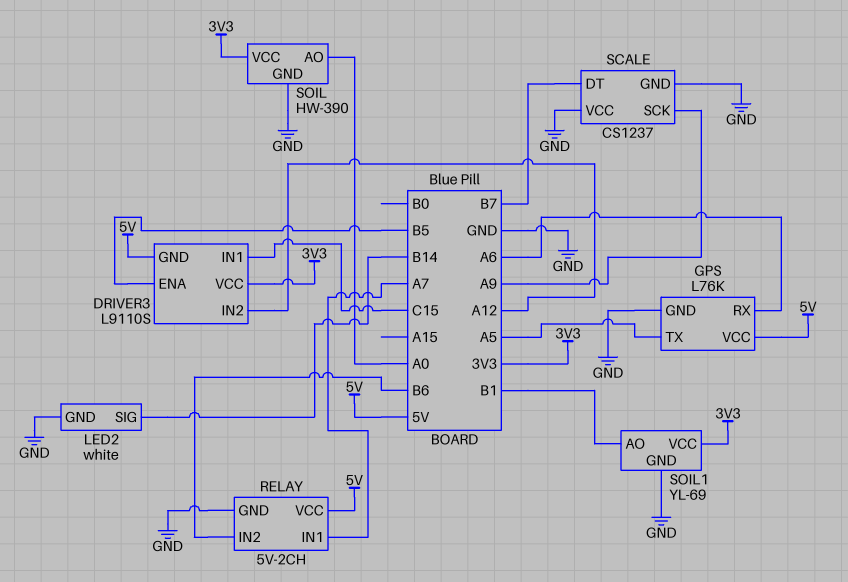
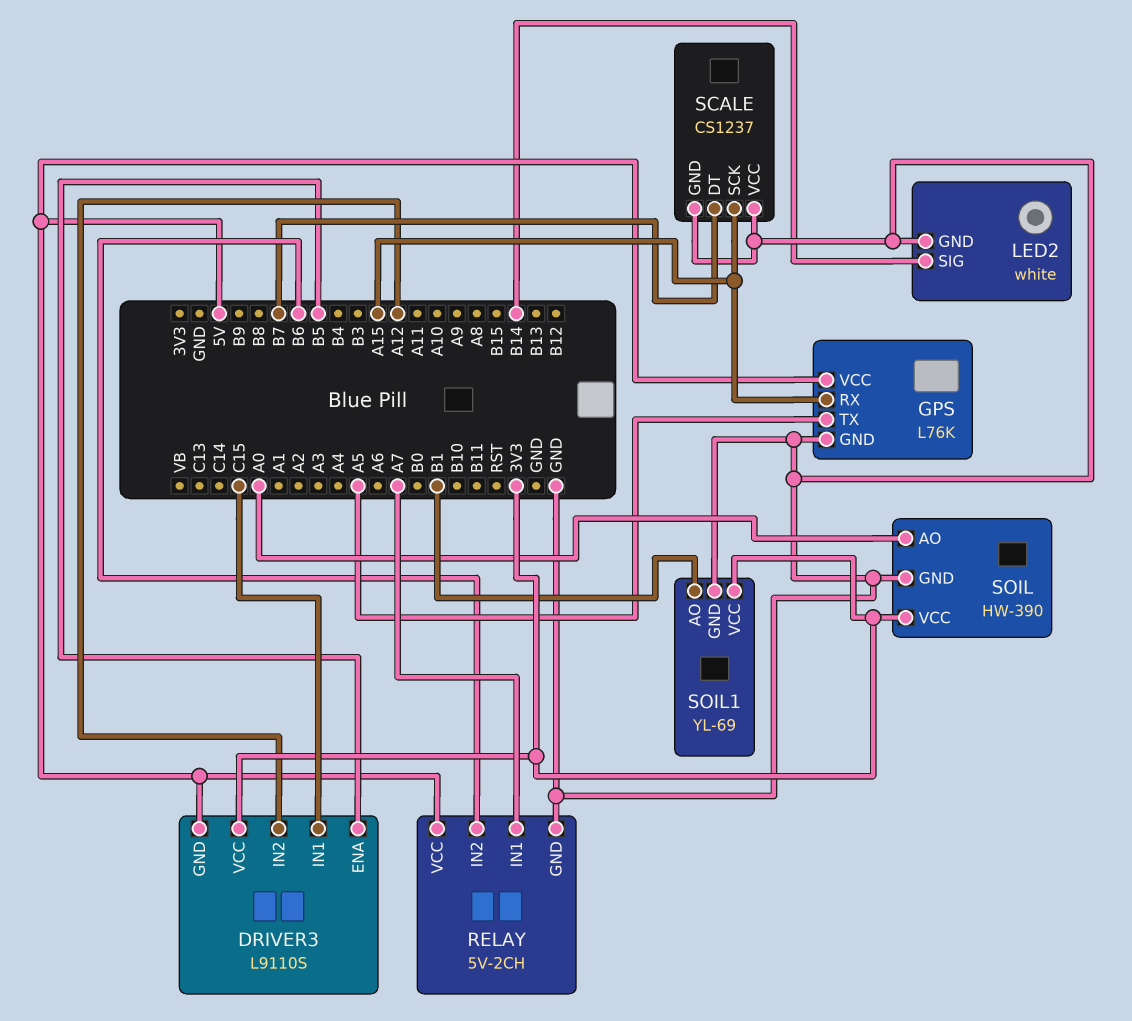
GPS pin RX: A6 -> A15
SCALE pin SCK: A9 -> A15

